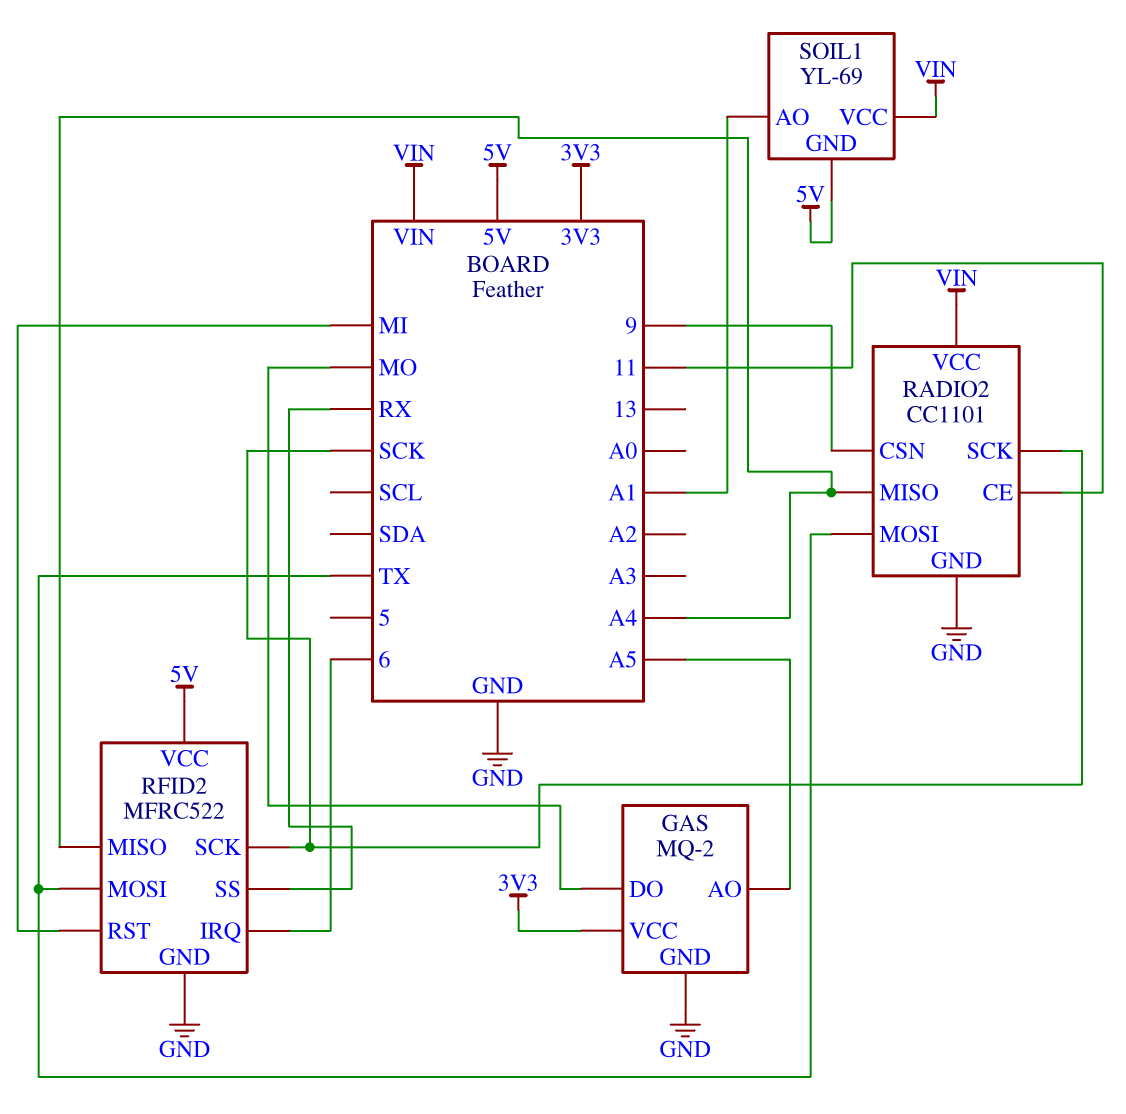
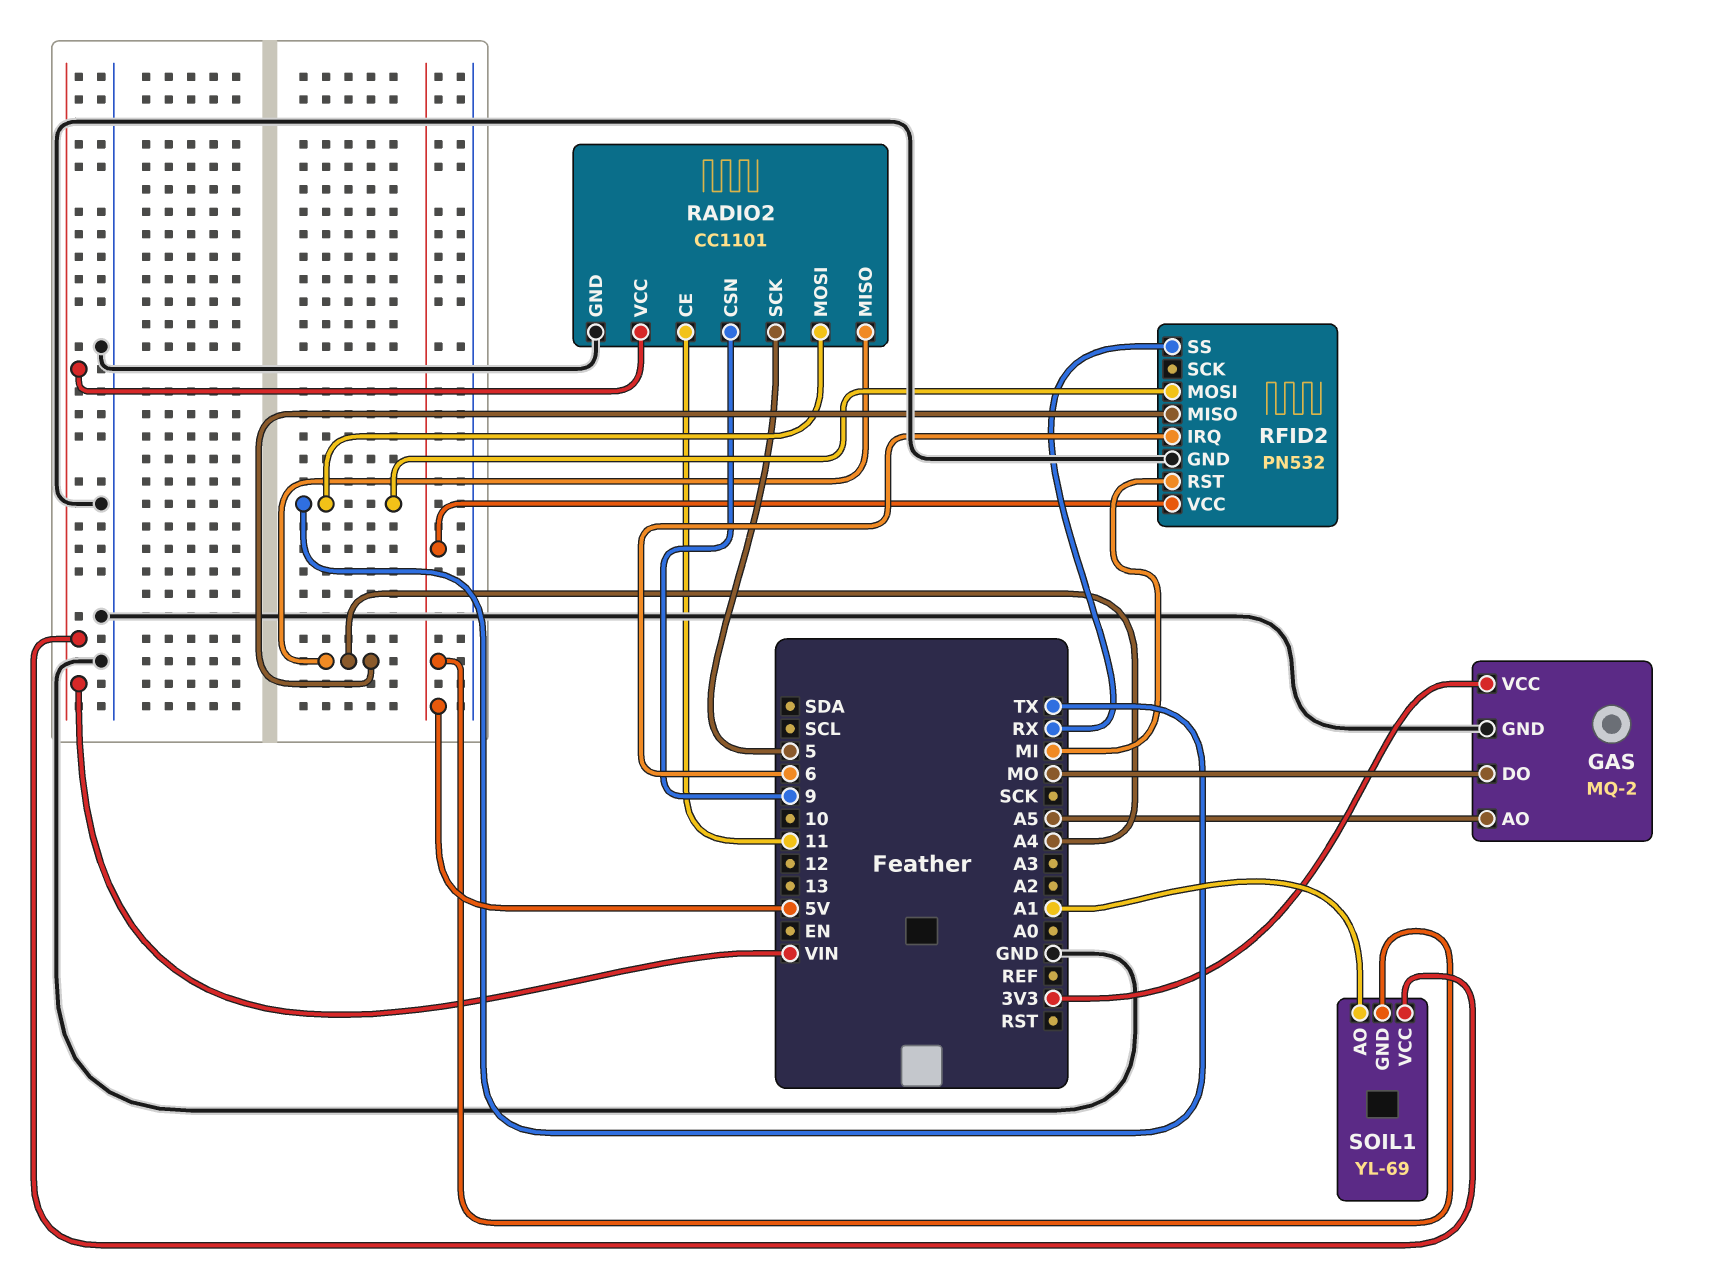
RADIO2 pin SCK: SCK -> 5
RFID2: MFRC522 -> PN532
RFID2 pin SCK: SCK -> none

